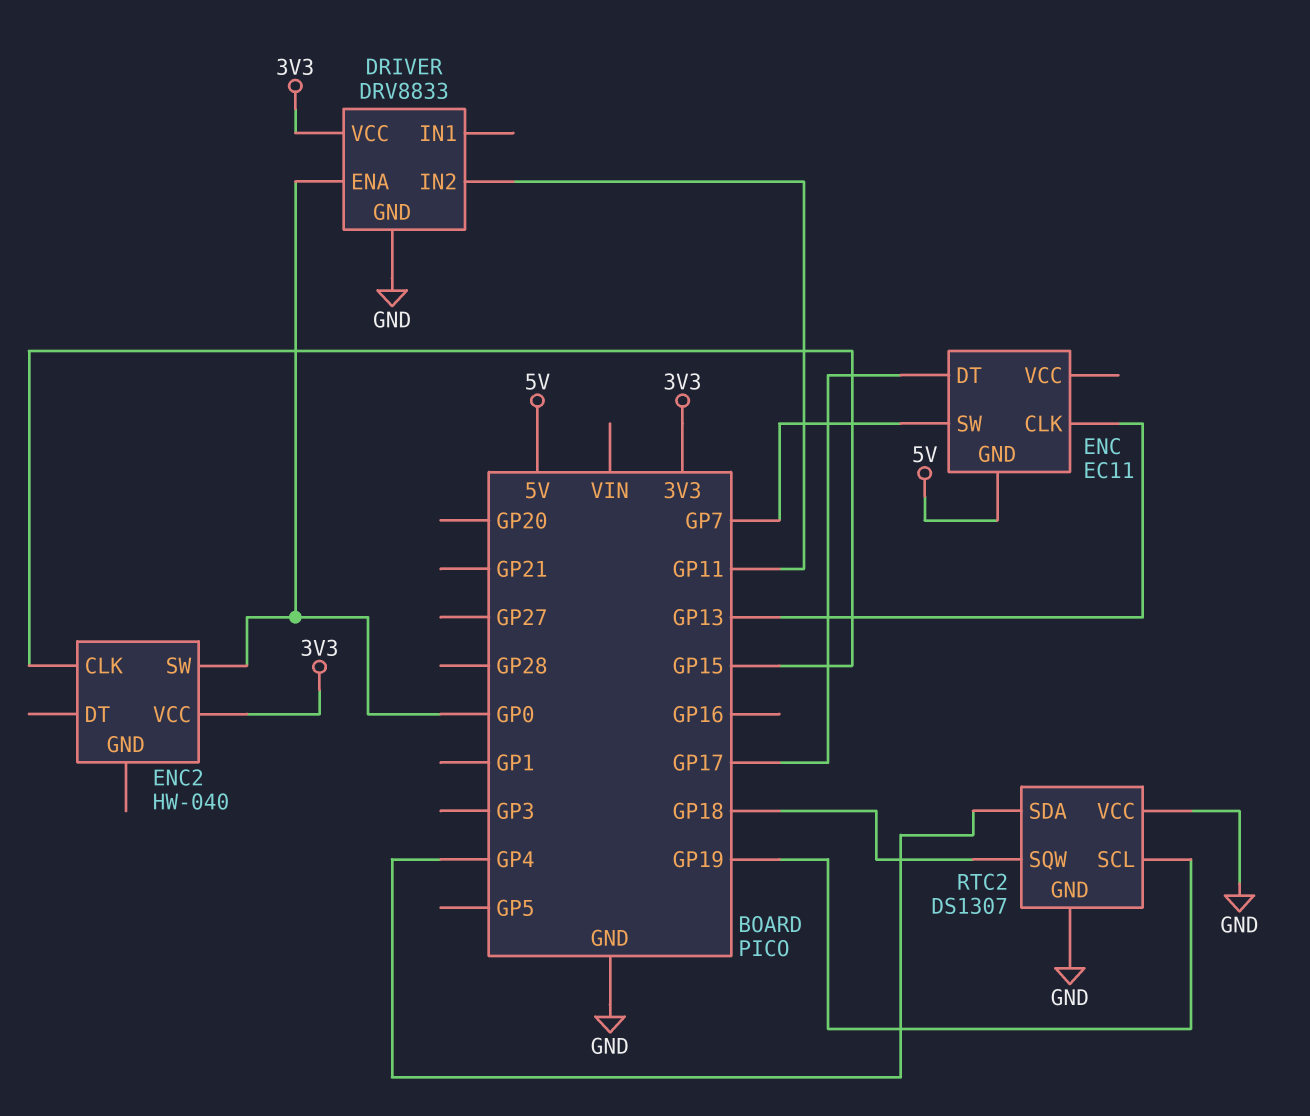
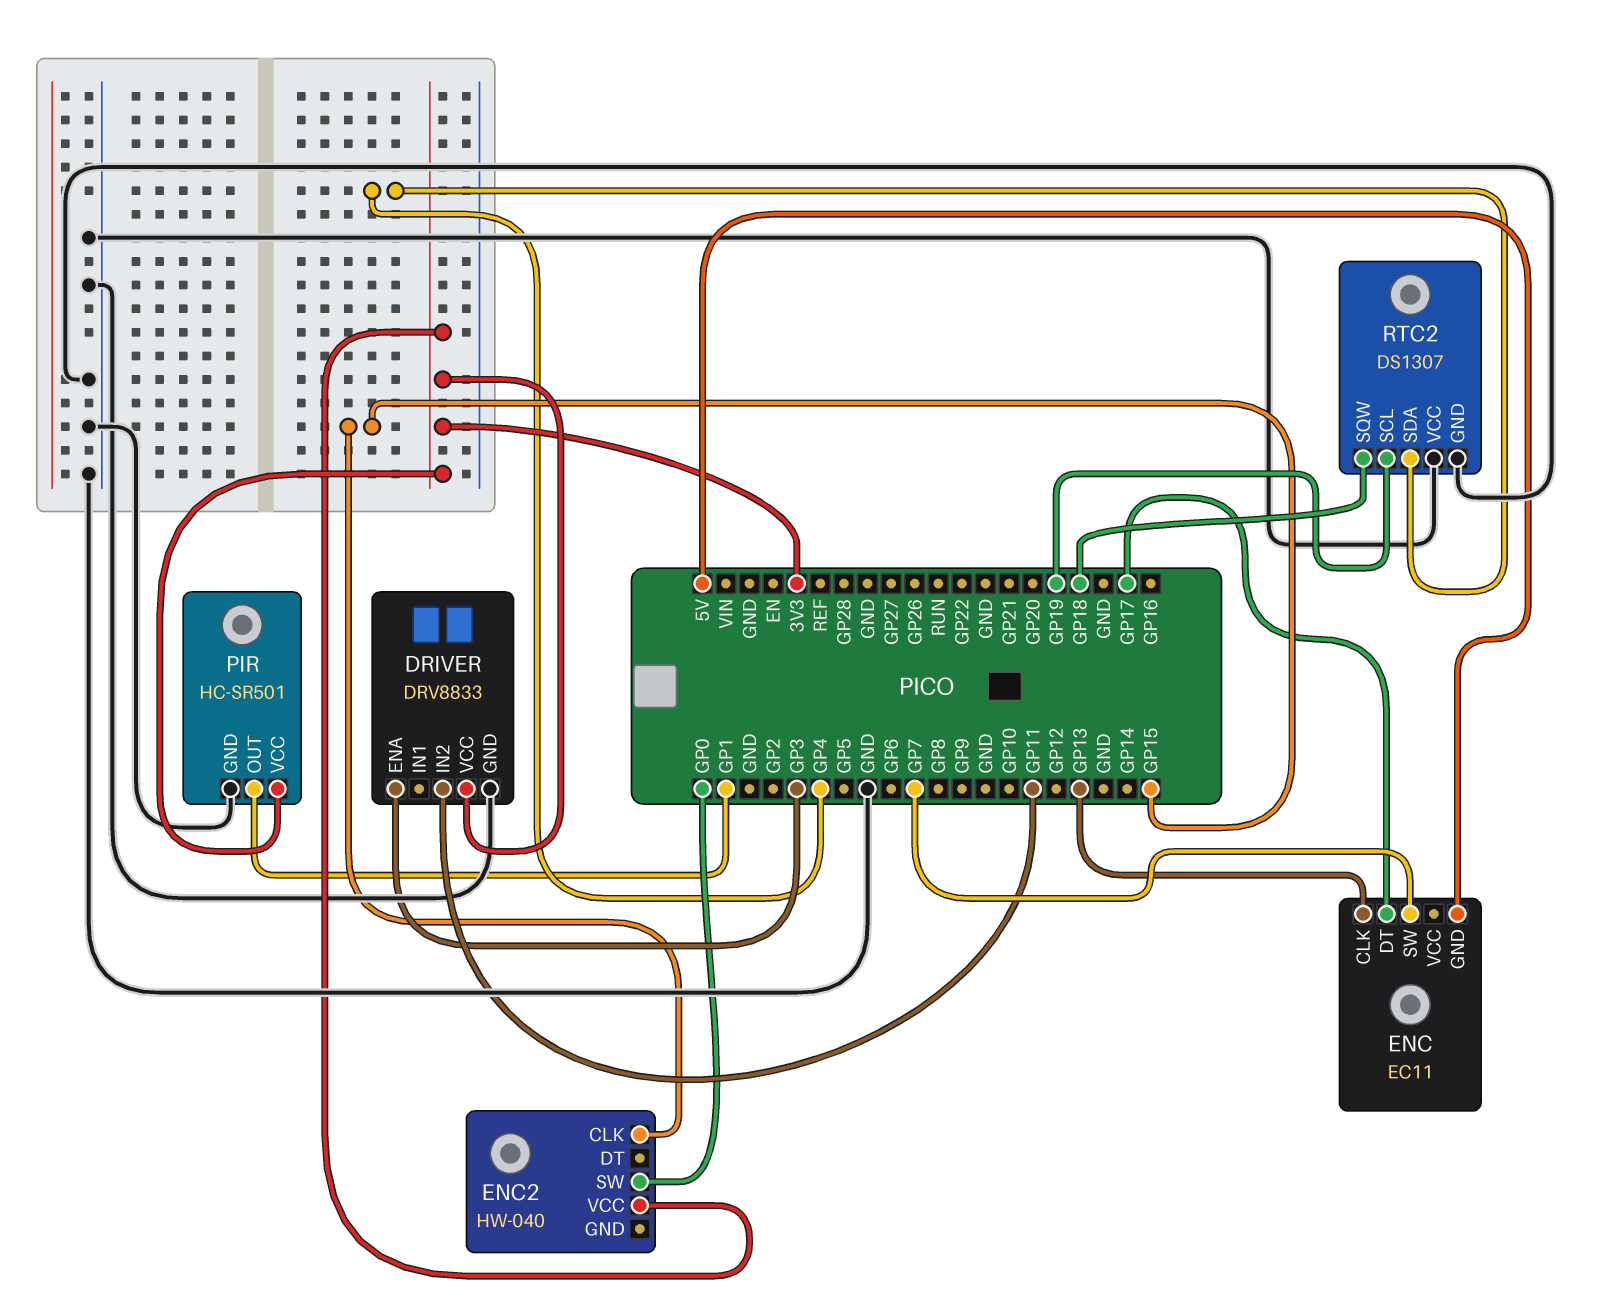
DRIVER pin ENA: GP0 -> GP3
PIR: none -> HC-SR501
PIR pin GND: none -> GND
PIR pin OUT: none -> GP1
PIR pin VCC: none -> 3V3

